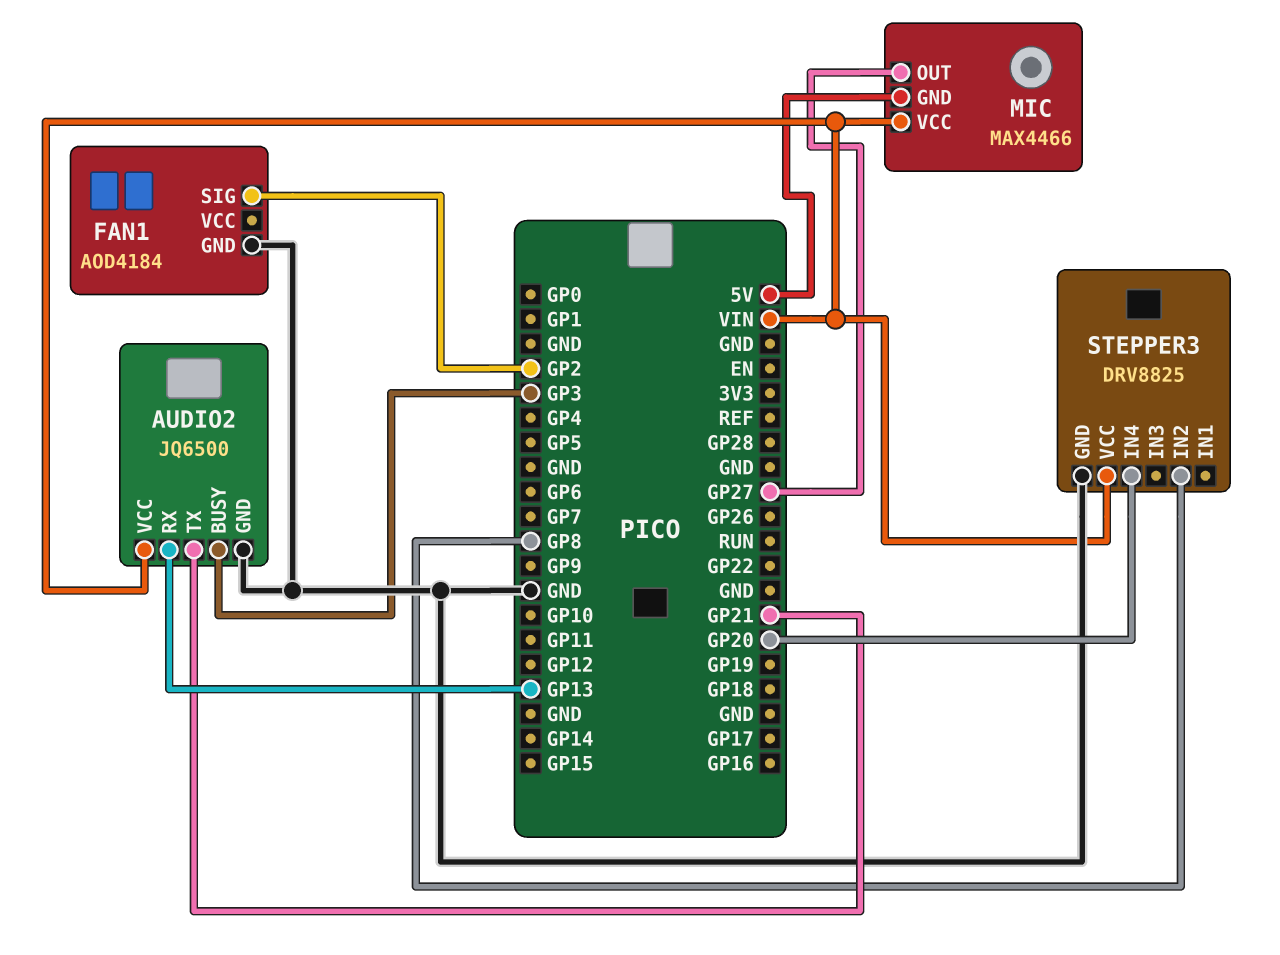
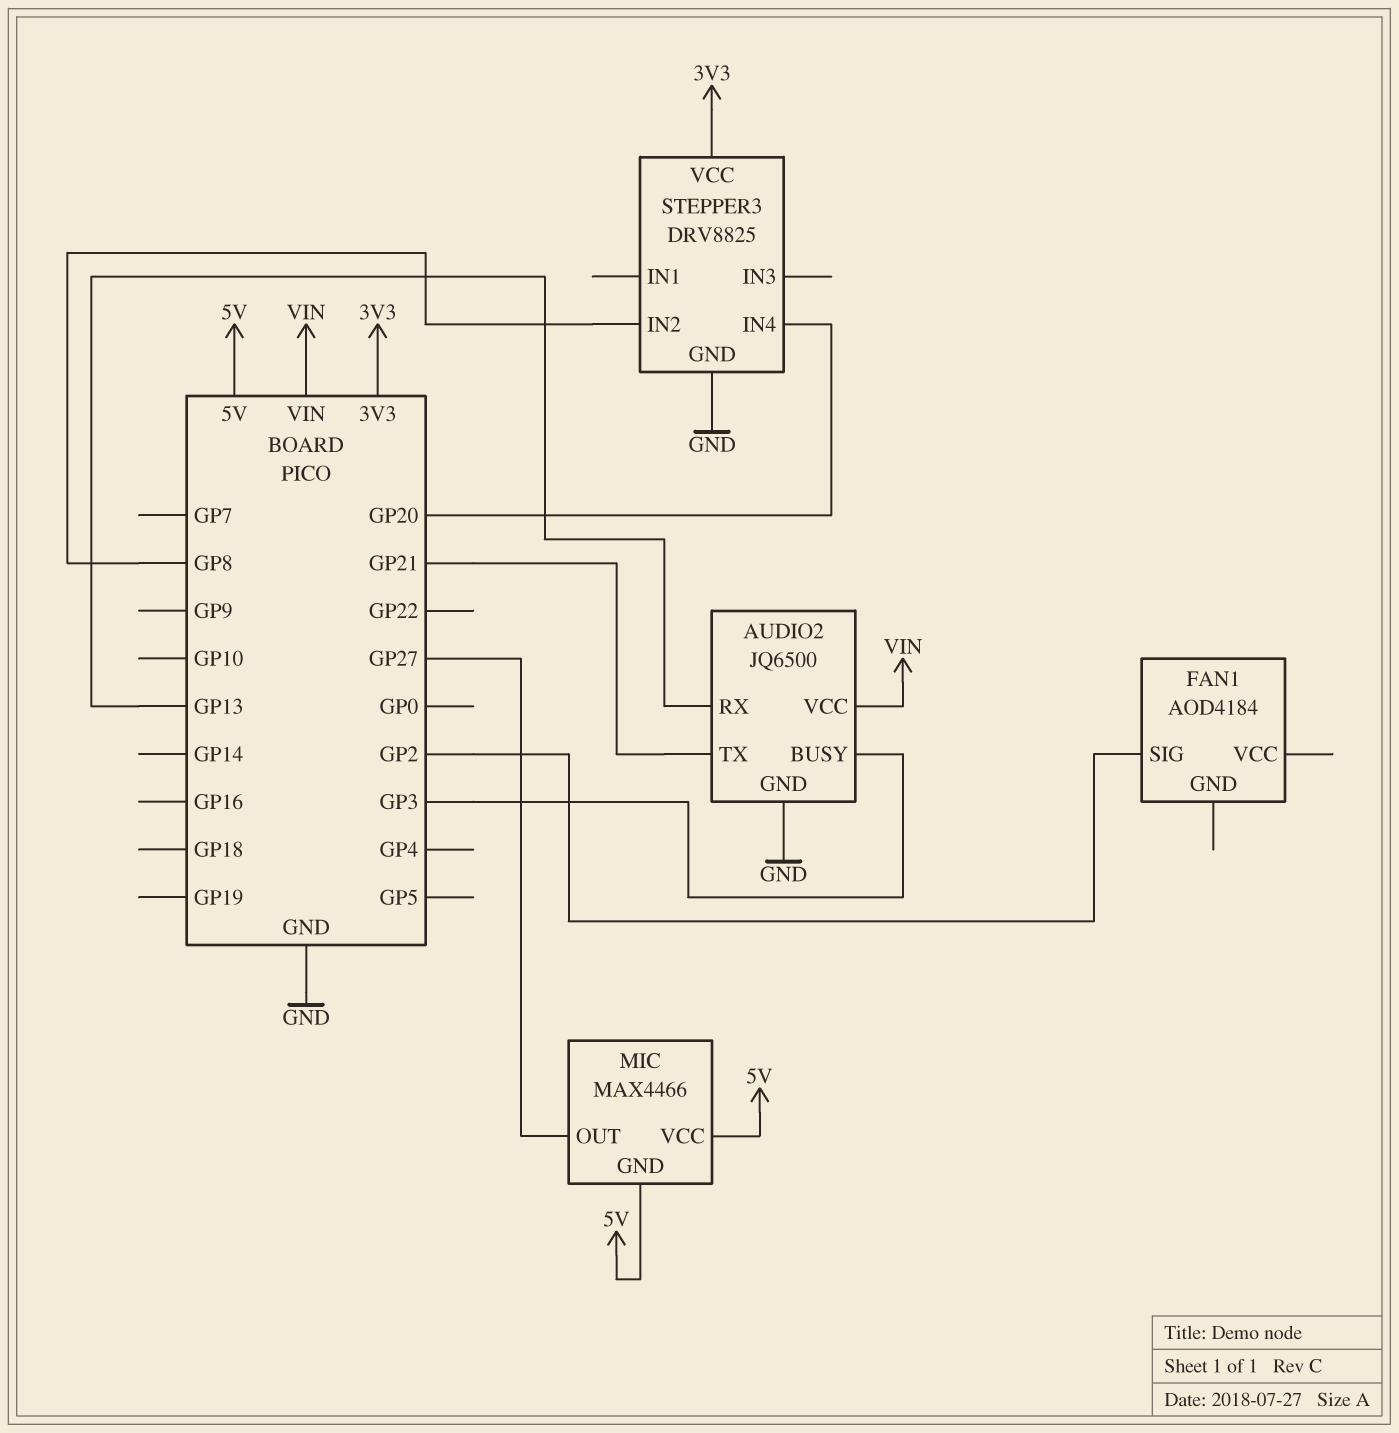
FAN1 pin GND: GND -> none
MIC pin VCC: VIN -> 5V
STEPPER3 pin VCC: VIN -> 3V3

